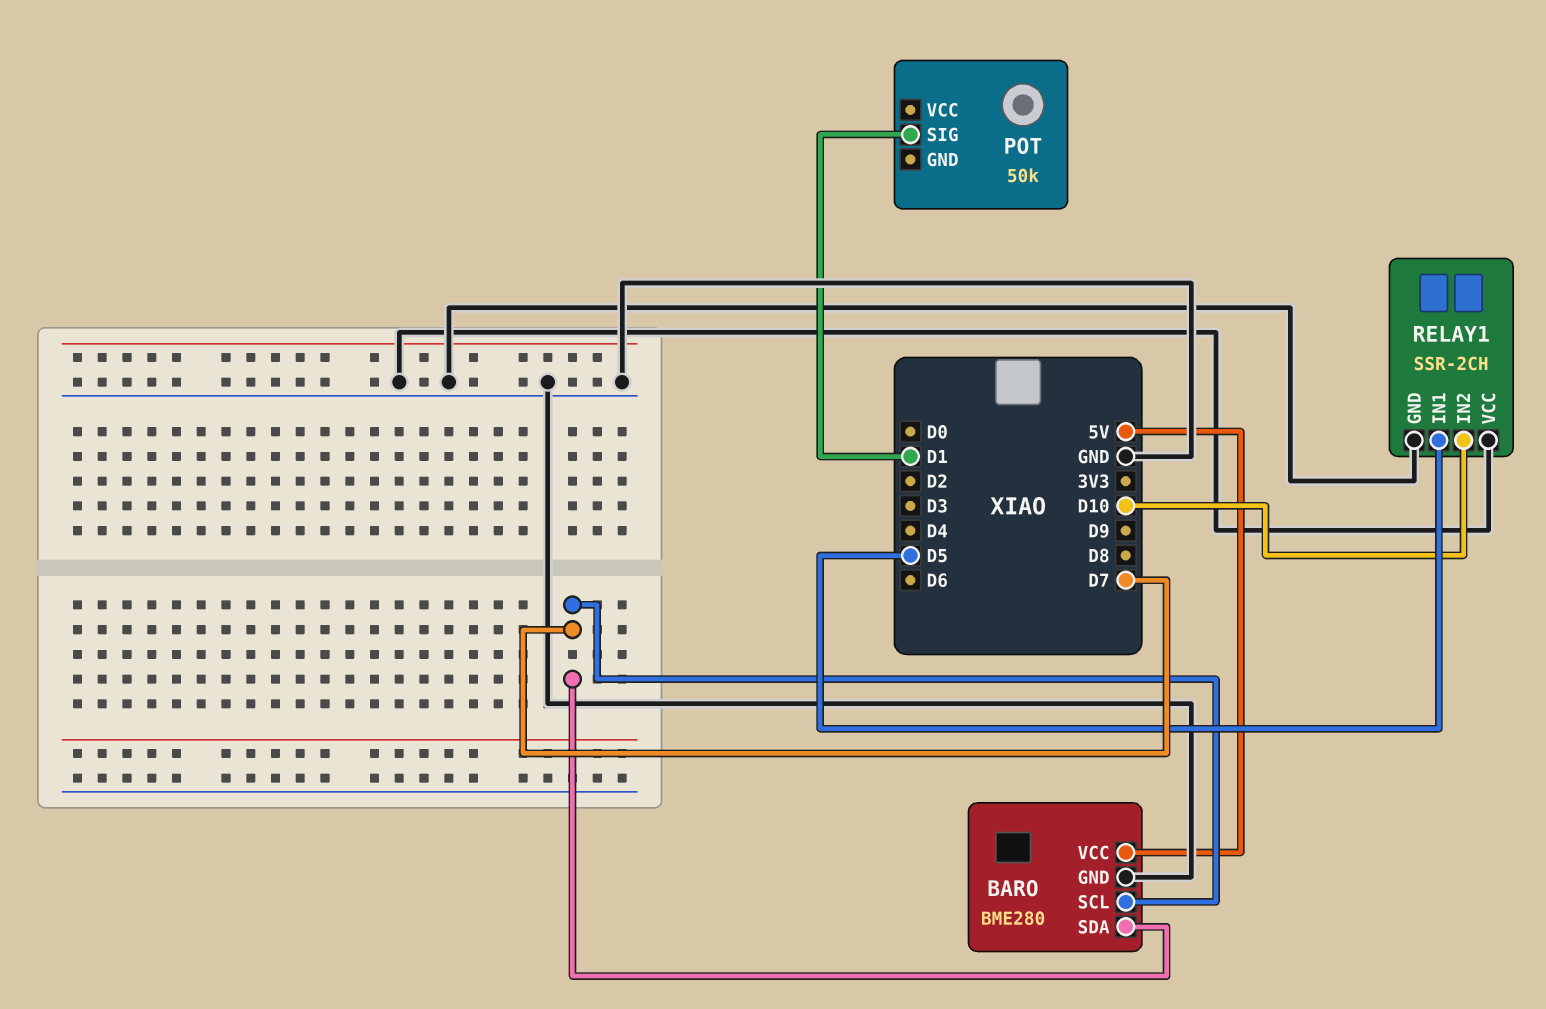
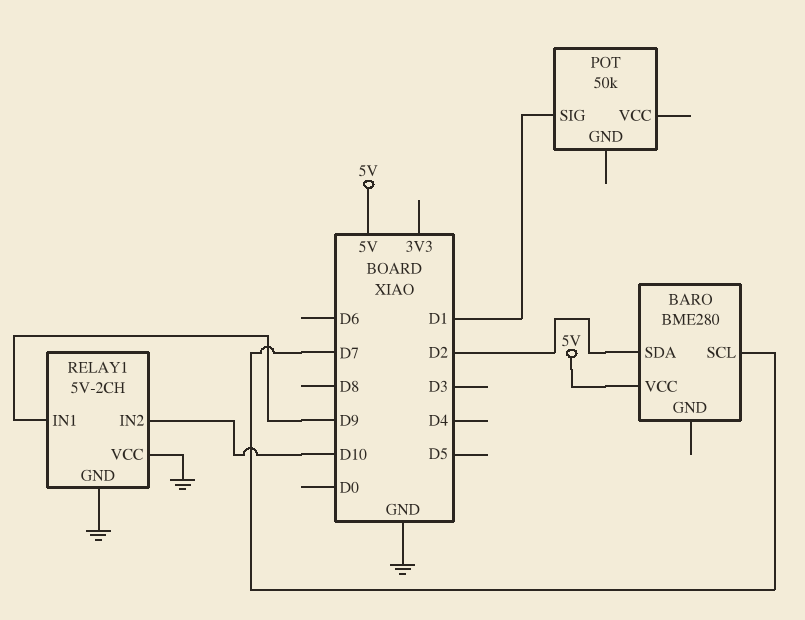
BARO pin GND: GND -> none
BARO pin SDA: D7 -> D2
RELAY1: SSR-2CH -> 5V-2CH
RELAY1 pin IN1: D5 -> D9

